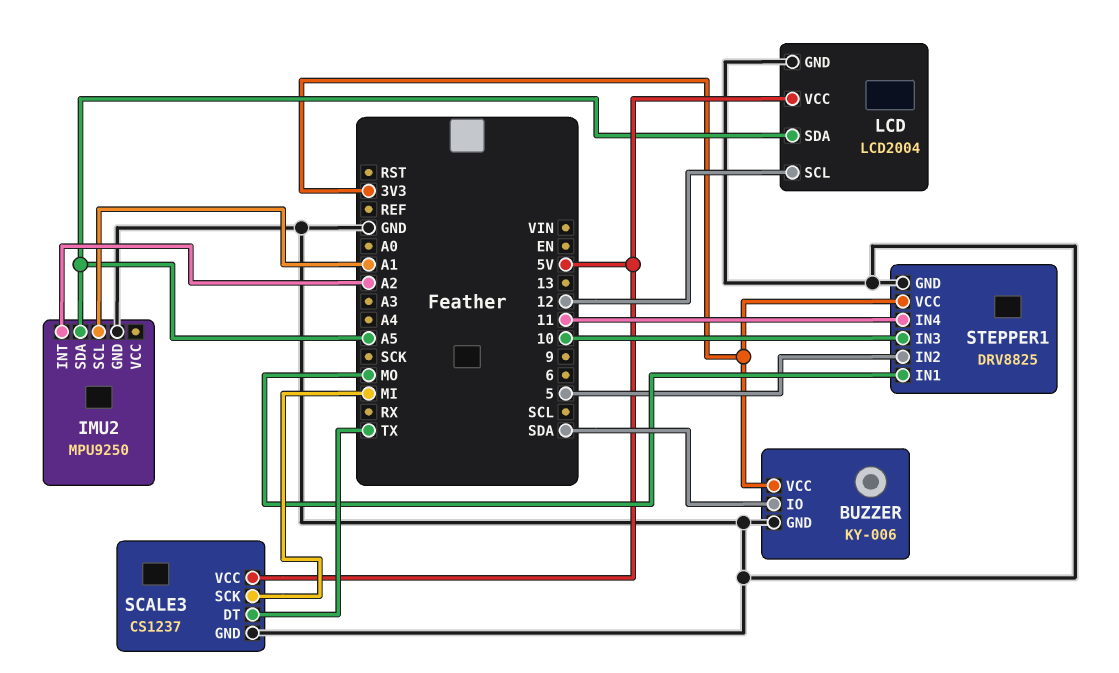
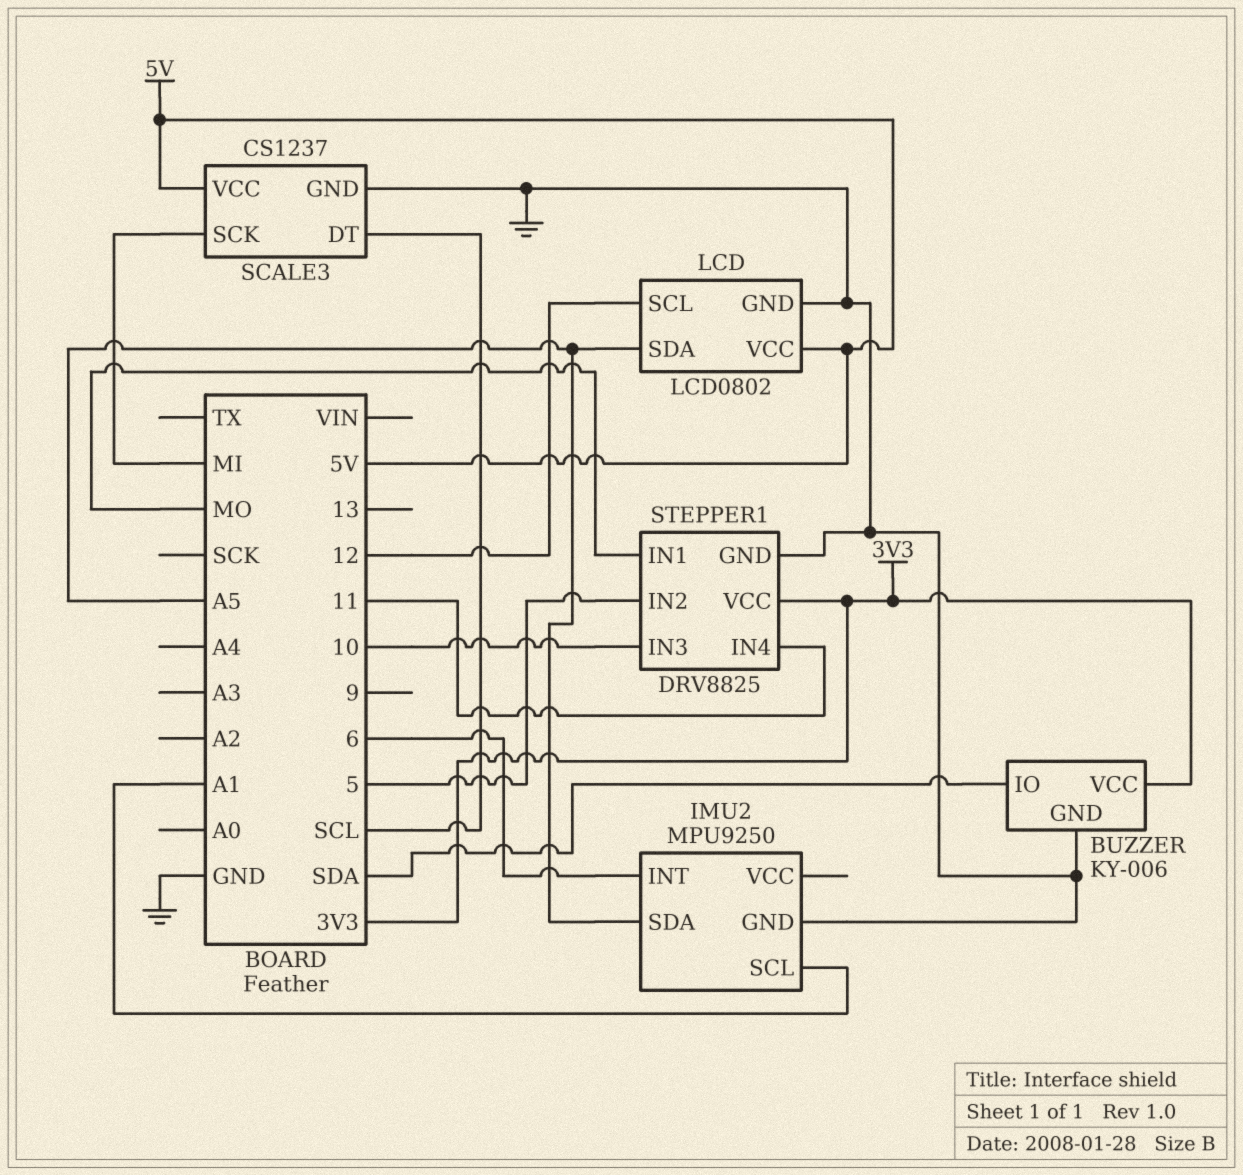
IMU2 pin INT: A2 -> 6
LCD: LCD2004 -> LCD0802
SCALE3 pin DT: TX -> SCL

